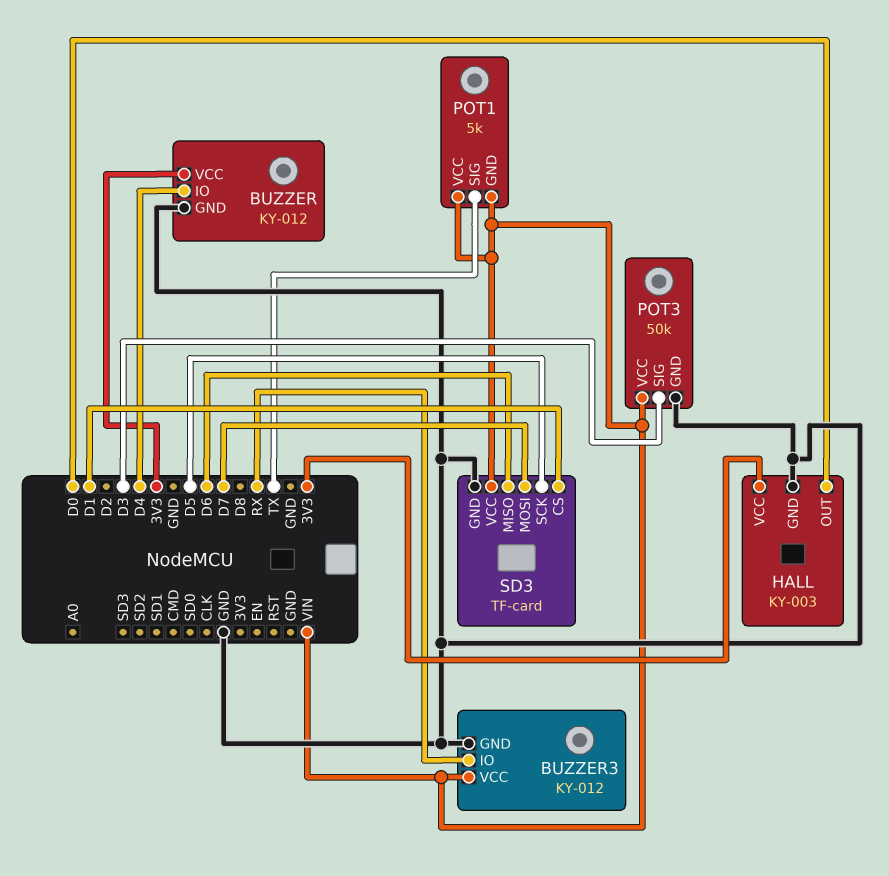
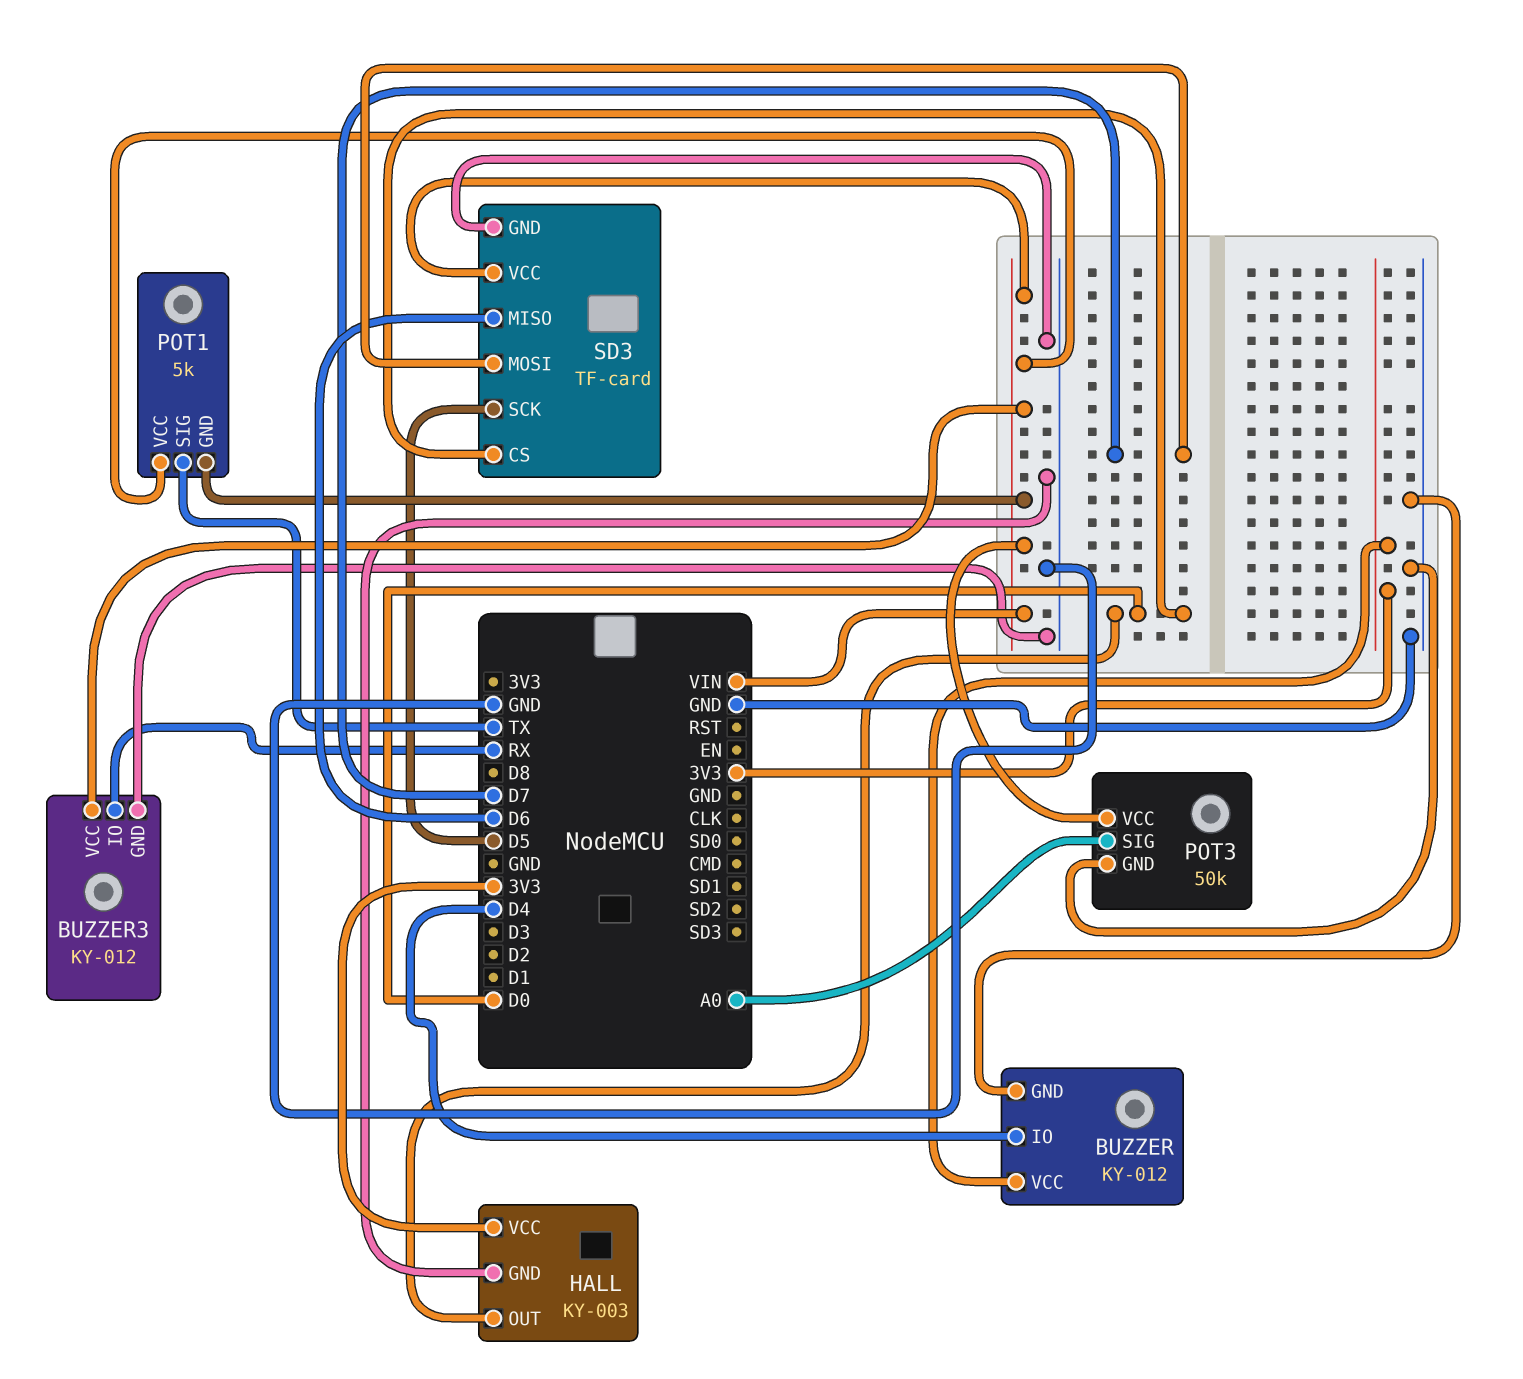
POT3 pin SIG: D3 -> A0
SD3 pin CS: D1 -> D0

